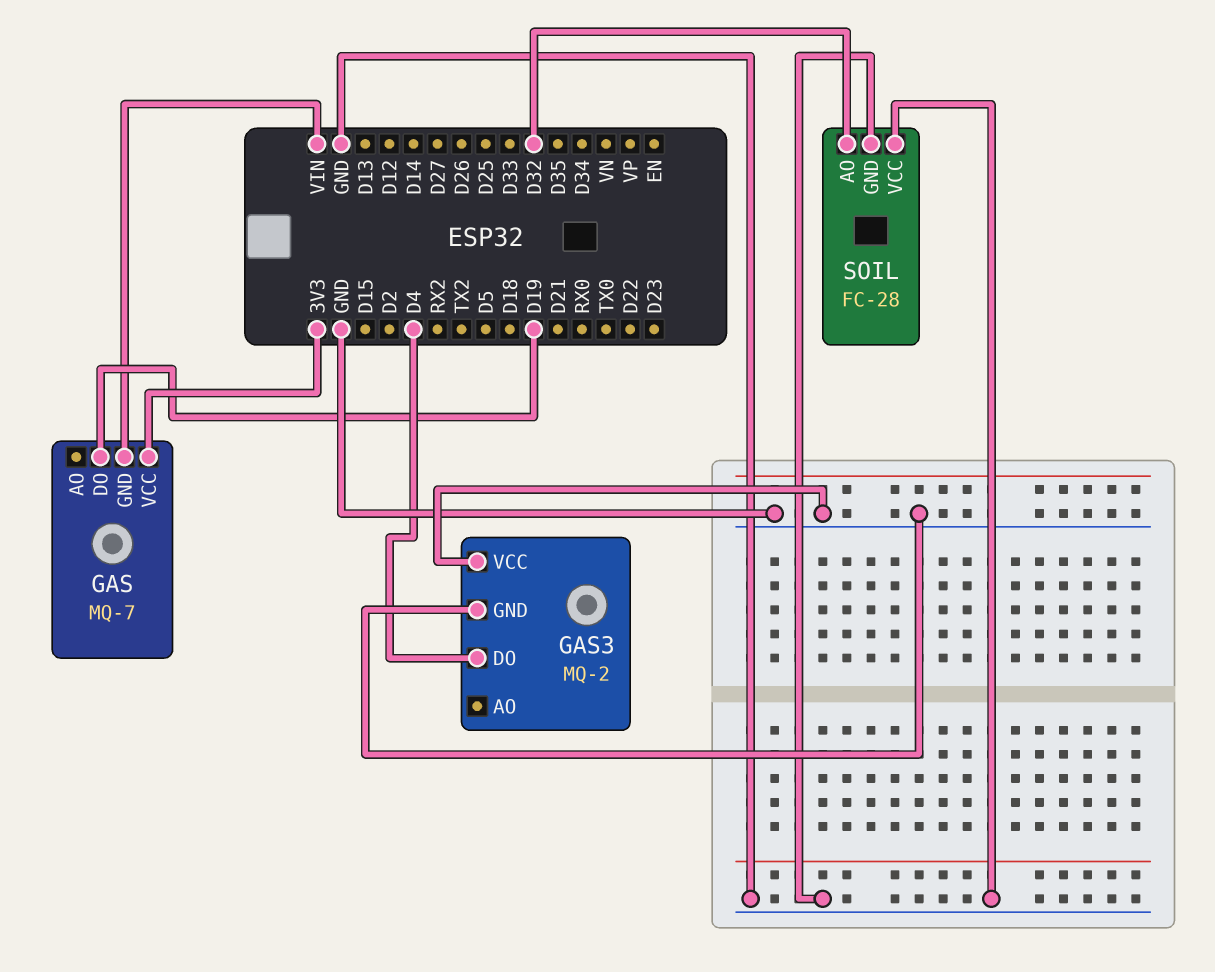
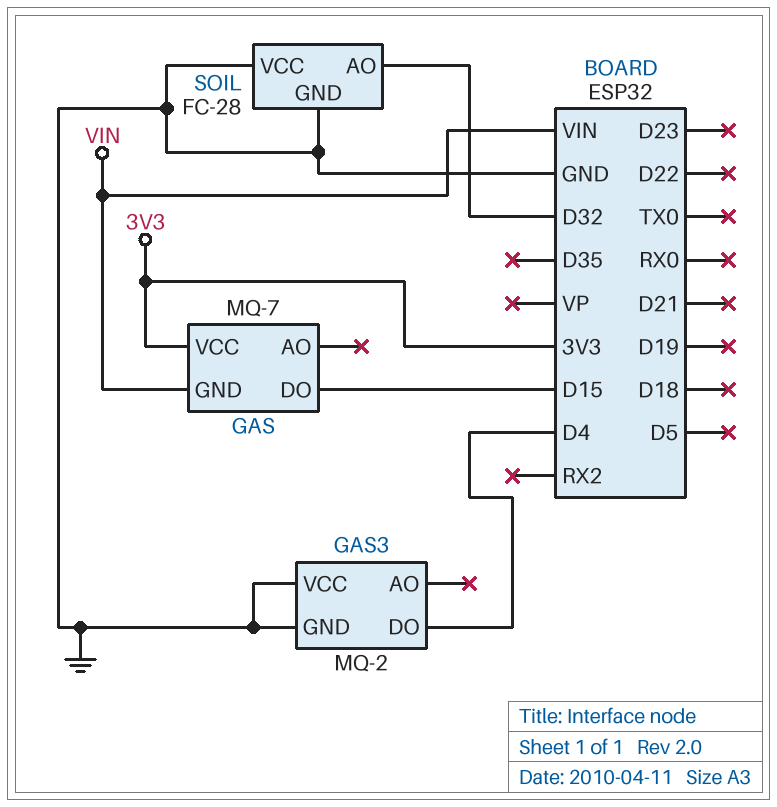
GAS pin DO: D19 -> D15

